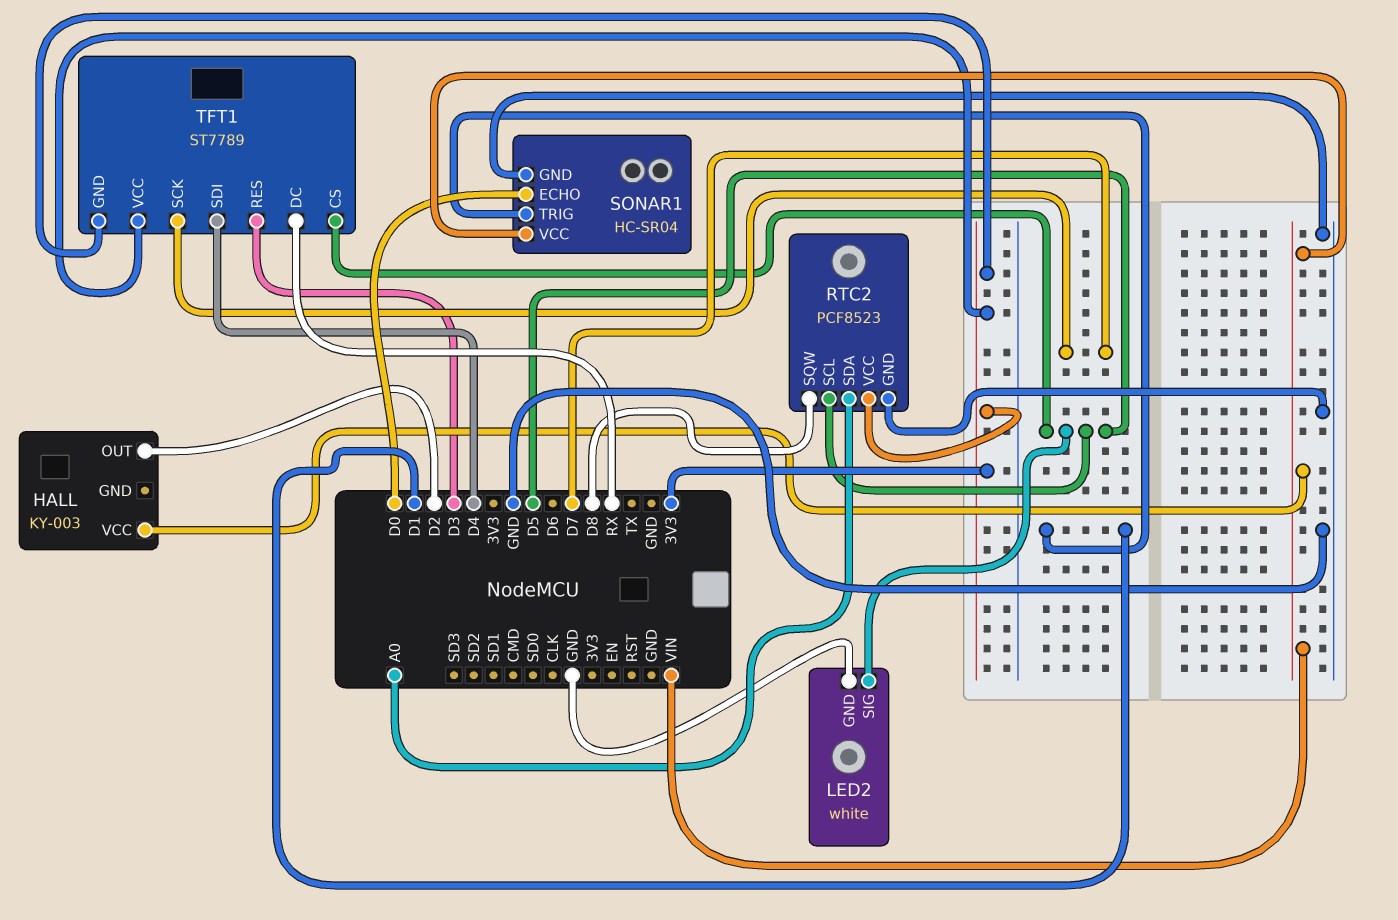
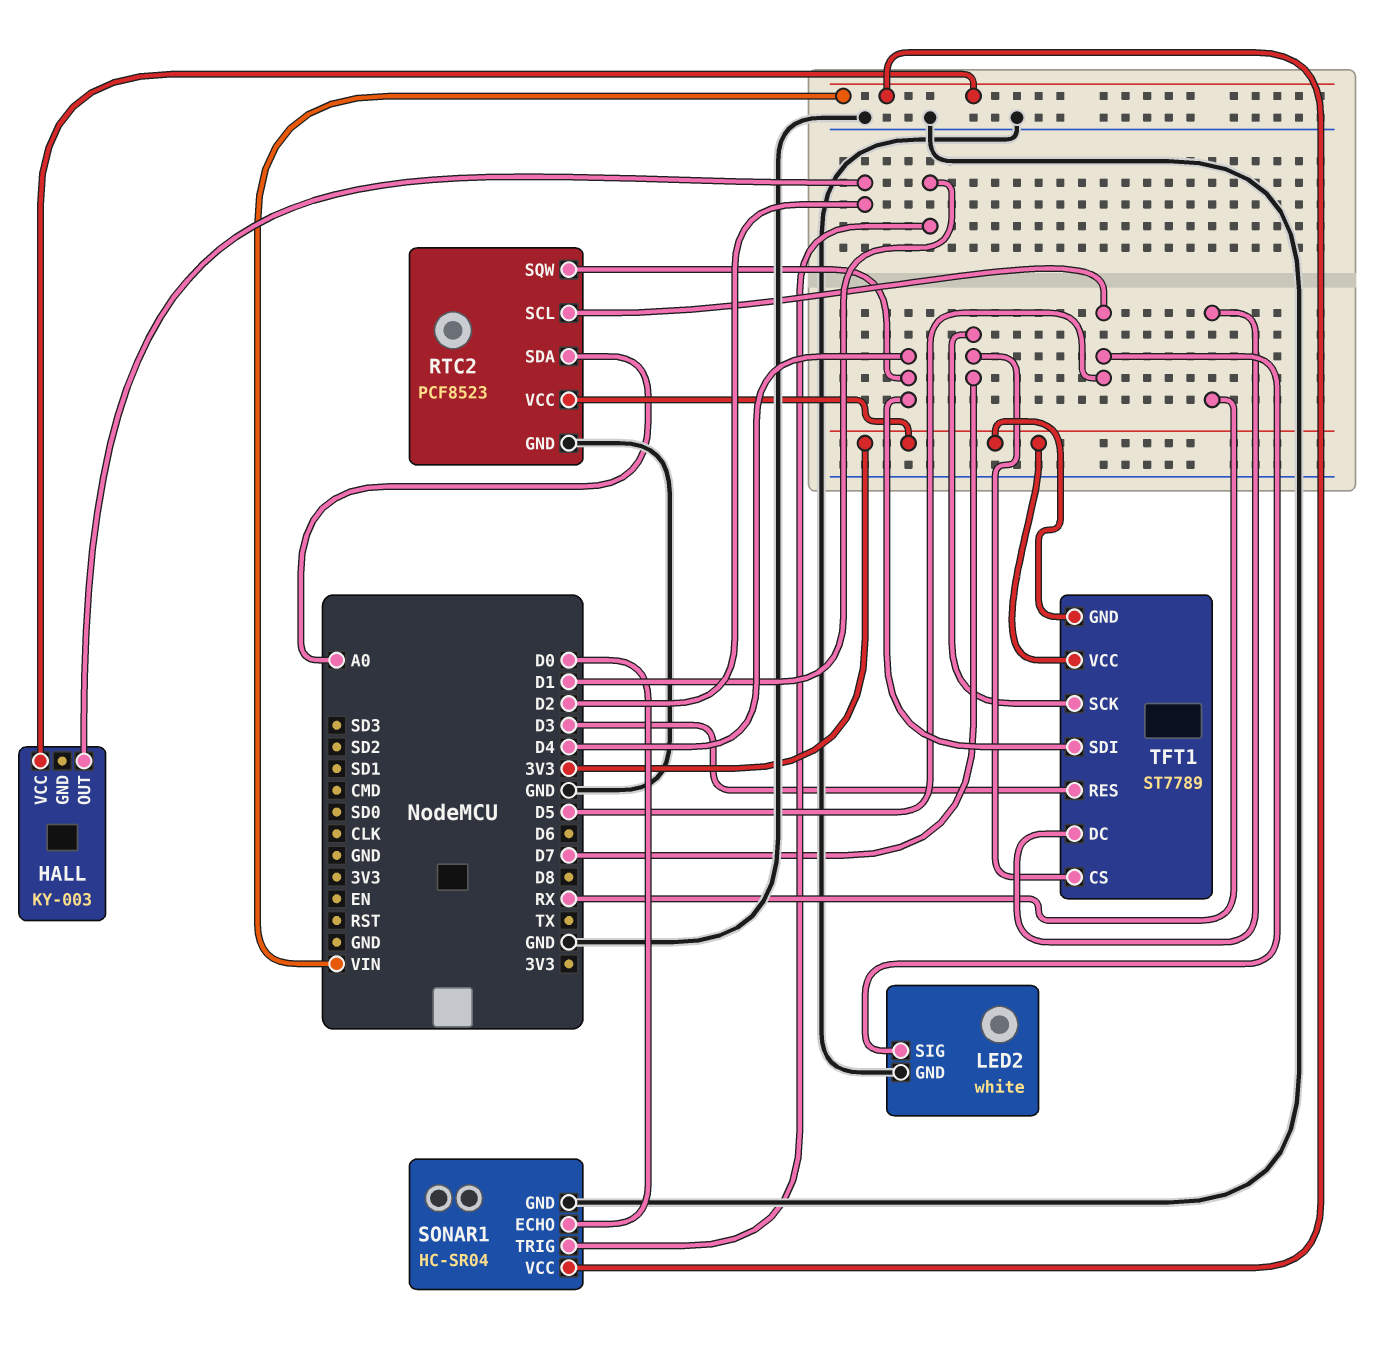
RTC2 pin SQW: D8 -> D4
TFT1 pin CS: D5 -> D7

